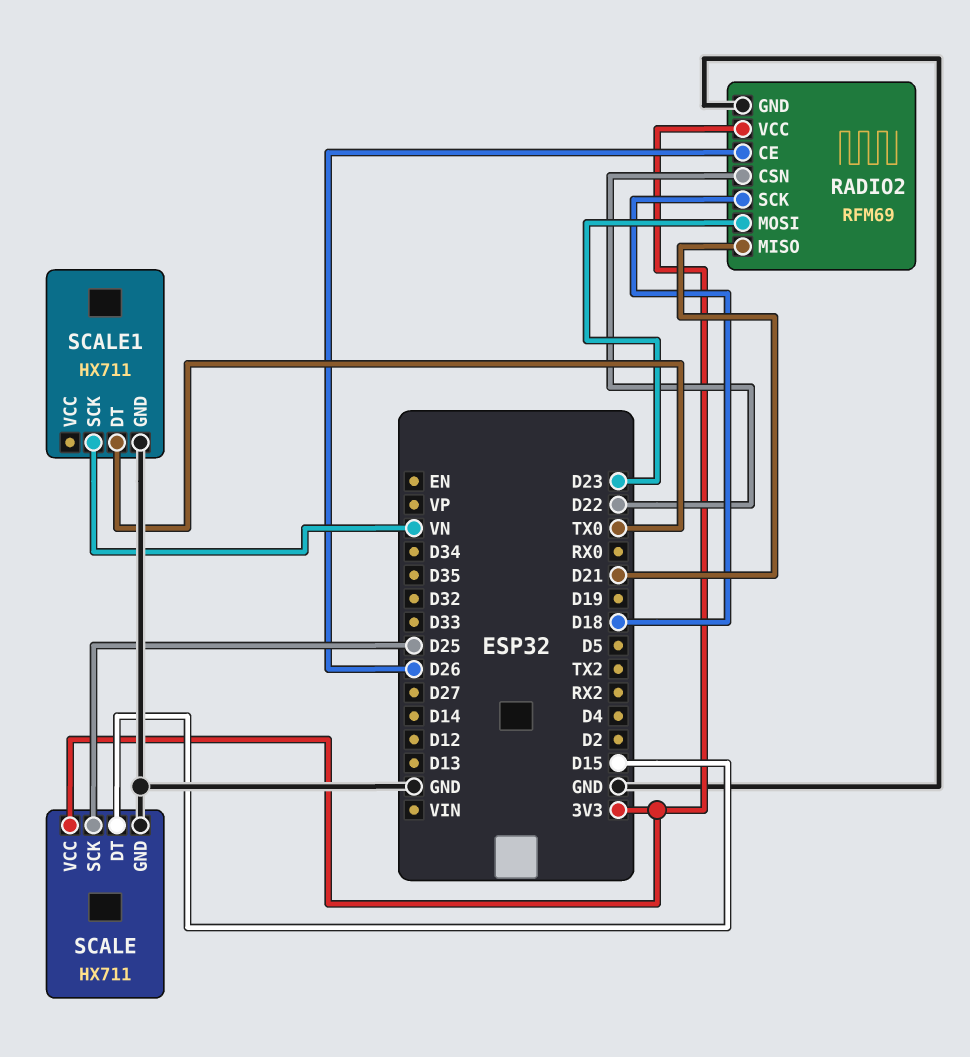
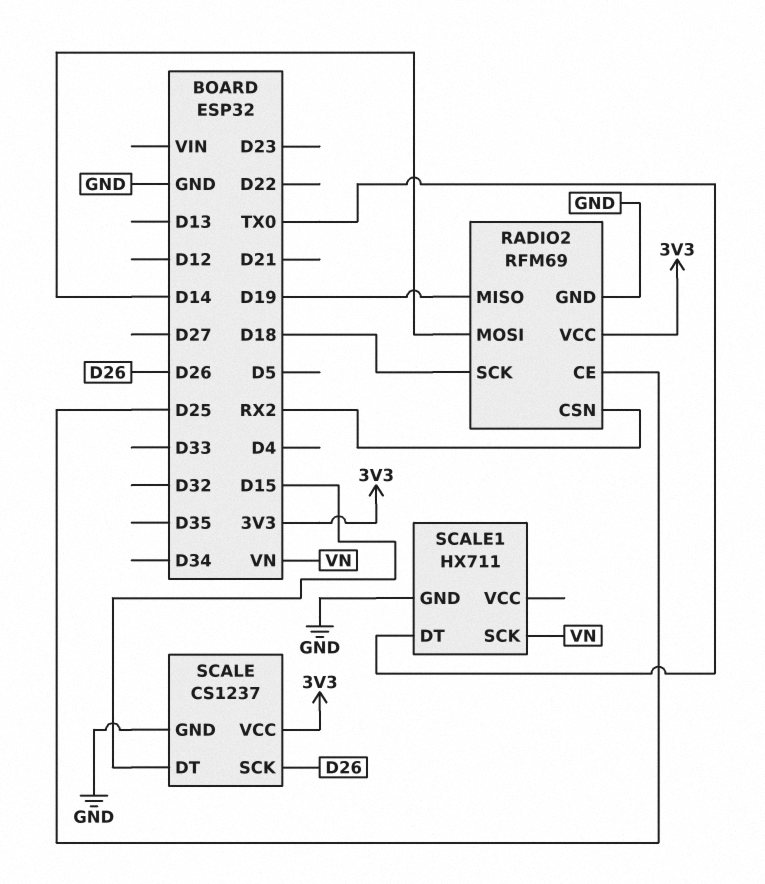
RADIO2 pin CE: D26 -> D25
RADIO2 pin CSN: D22 -> RX2
RADIO2 pin MISO: D21 -> D19
RADIO2 pin MOSI: D23 -> D14
SCALE: HX711 -> CS1237
SCALE pin SCK: D25 -> D26

